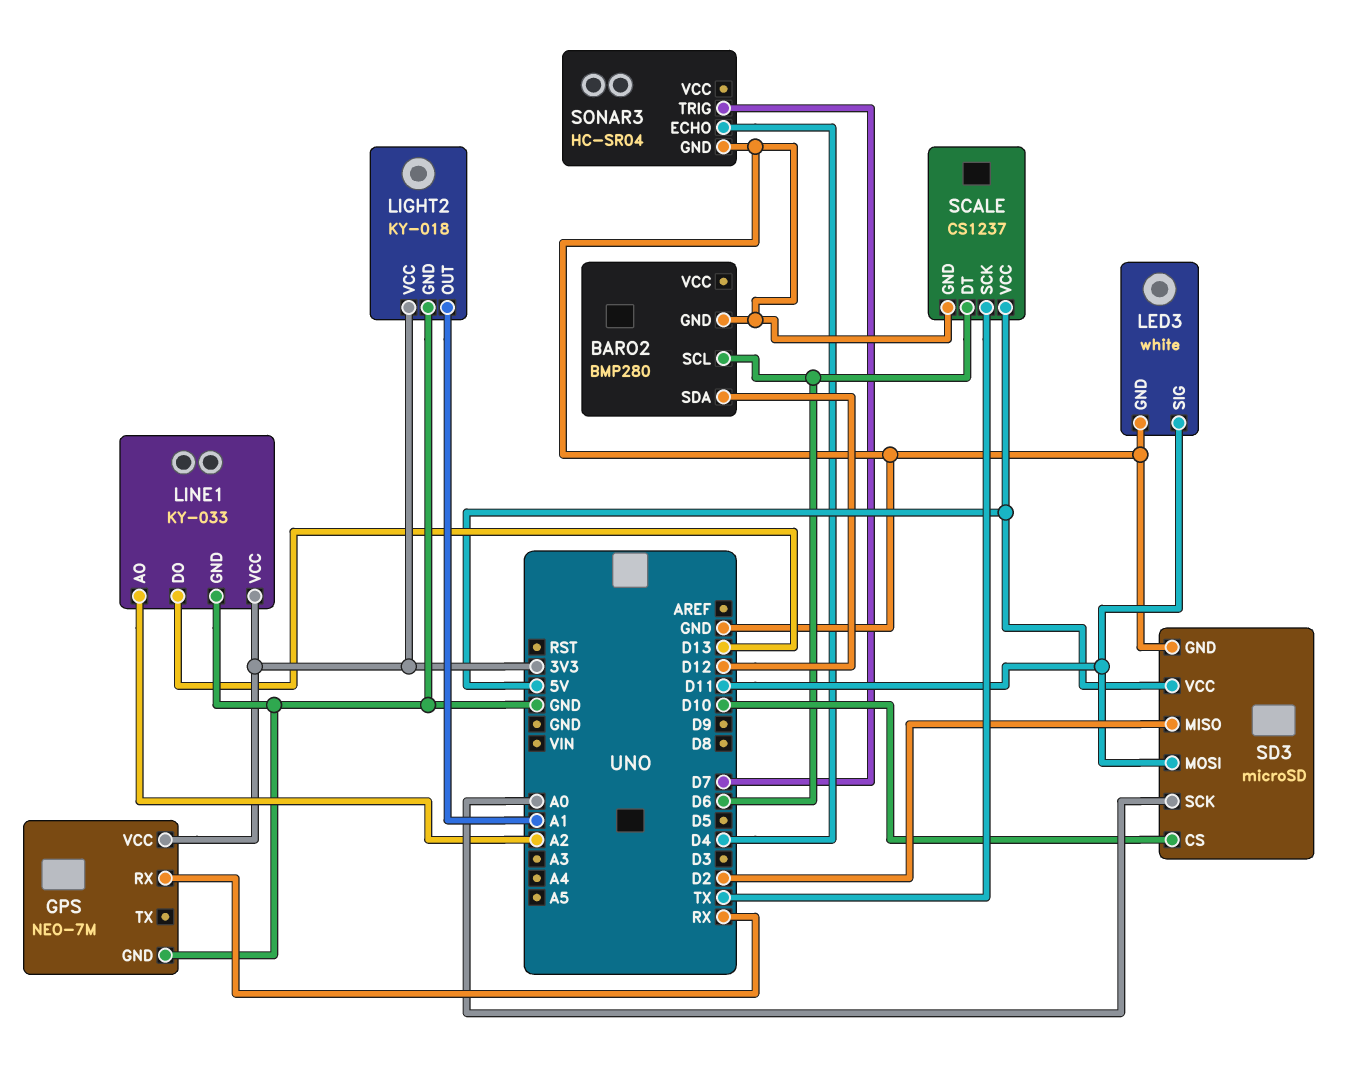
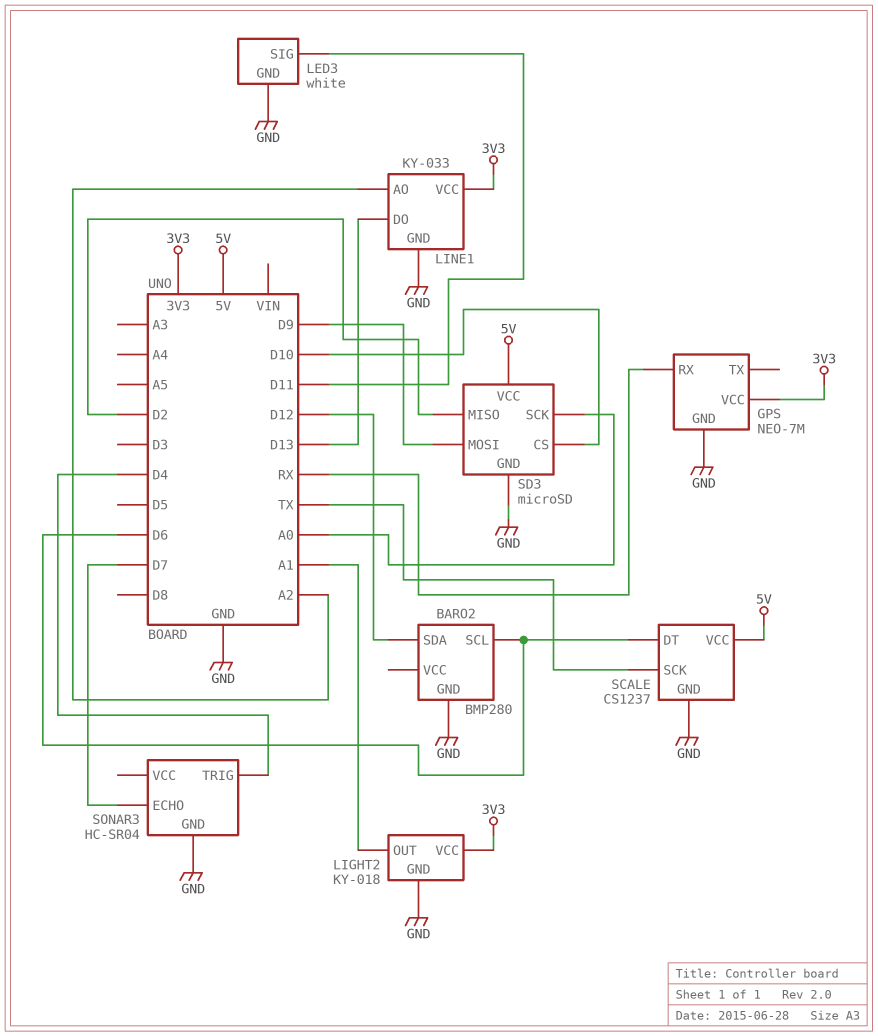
SD3 pin MOSI: D11 -> D9
SONAR3 pin ECHO: D4 -> D7
SONAR3 pin TRIG: D7 -> D4

